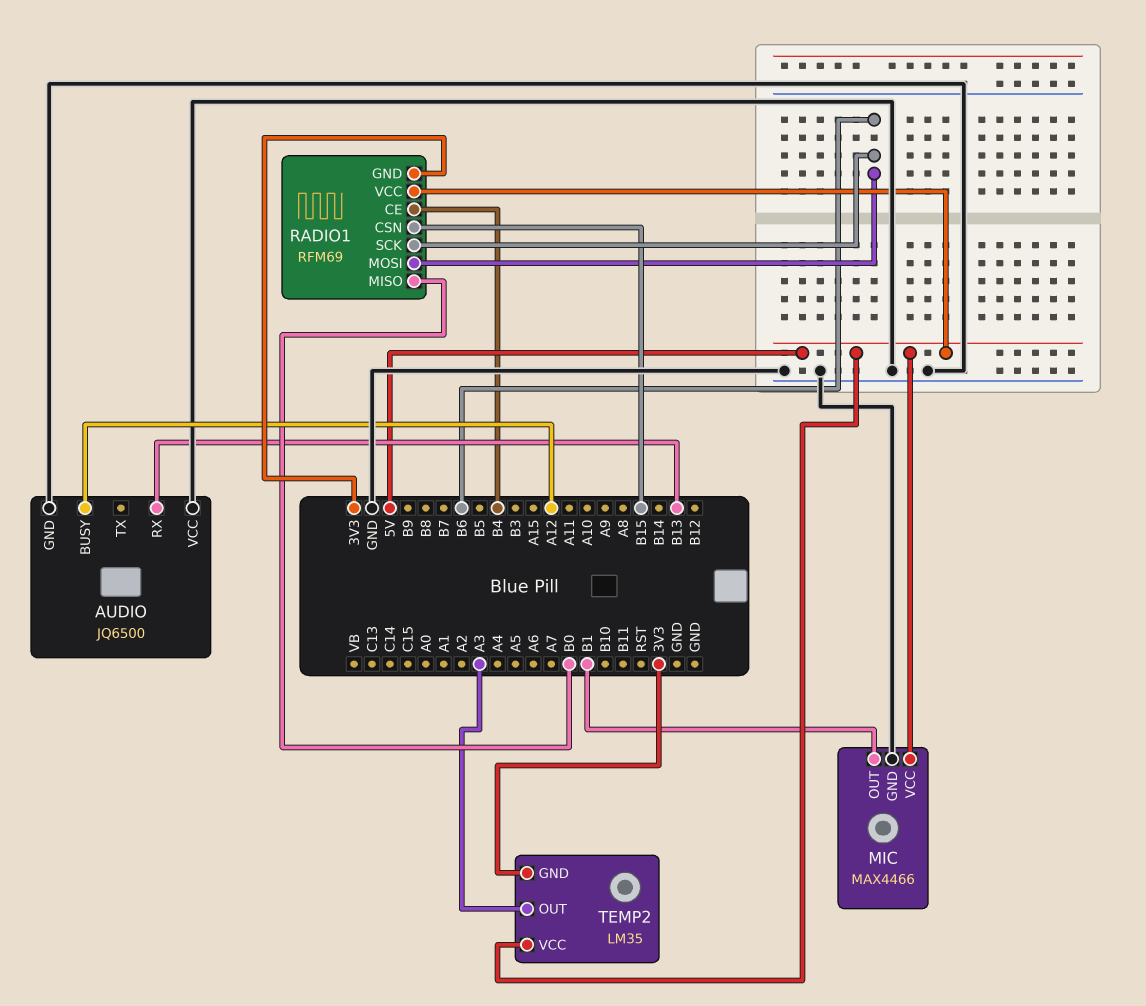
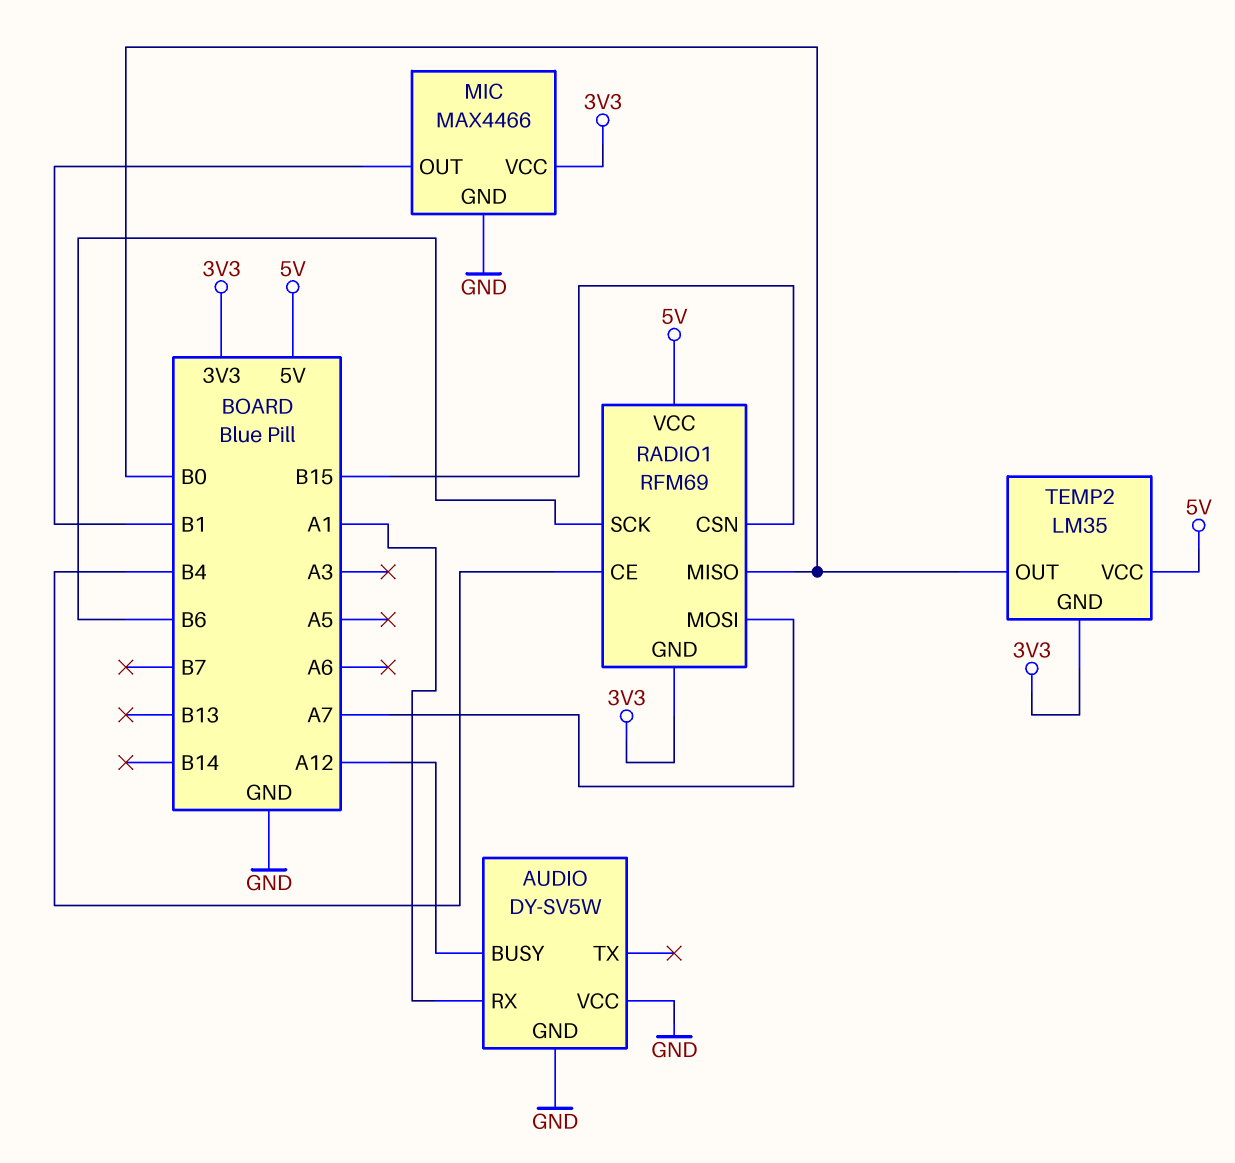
AUDIO: JQ6500 -> DY-SV5W
AUDIO pin RX: B13 -> A1
MIC pin VCC: 5V -> 3V3
RADIO1 pin MOSI: B6 -> A7
TEMP2 pin OUT: A3 -> B0

